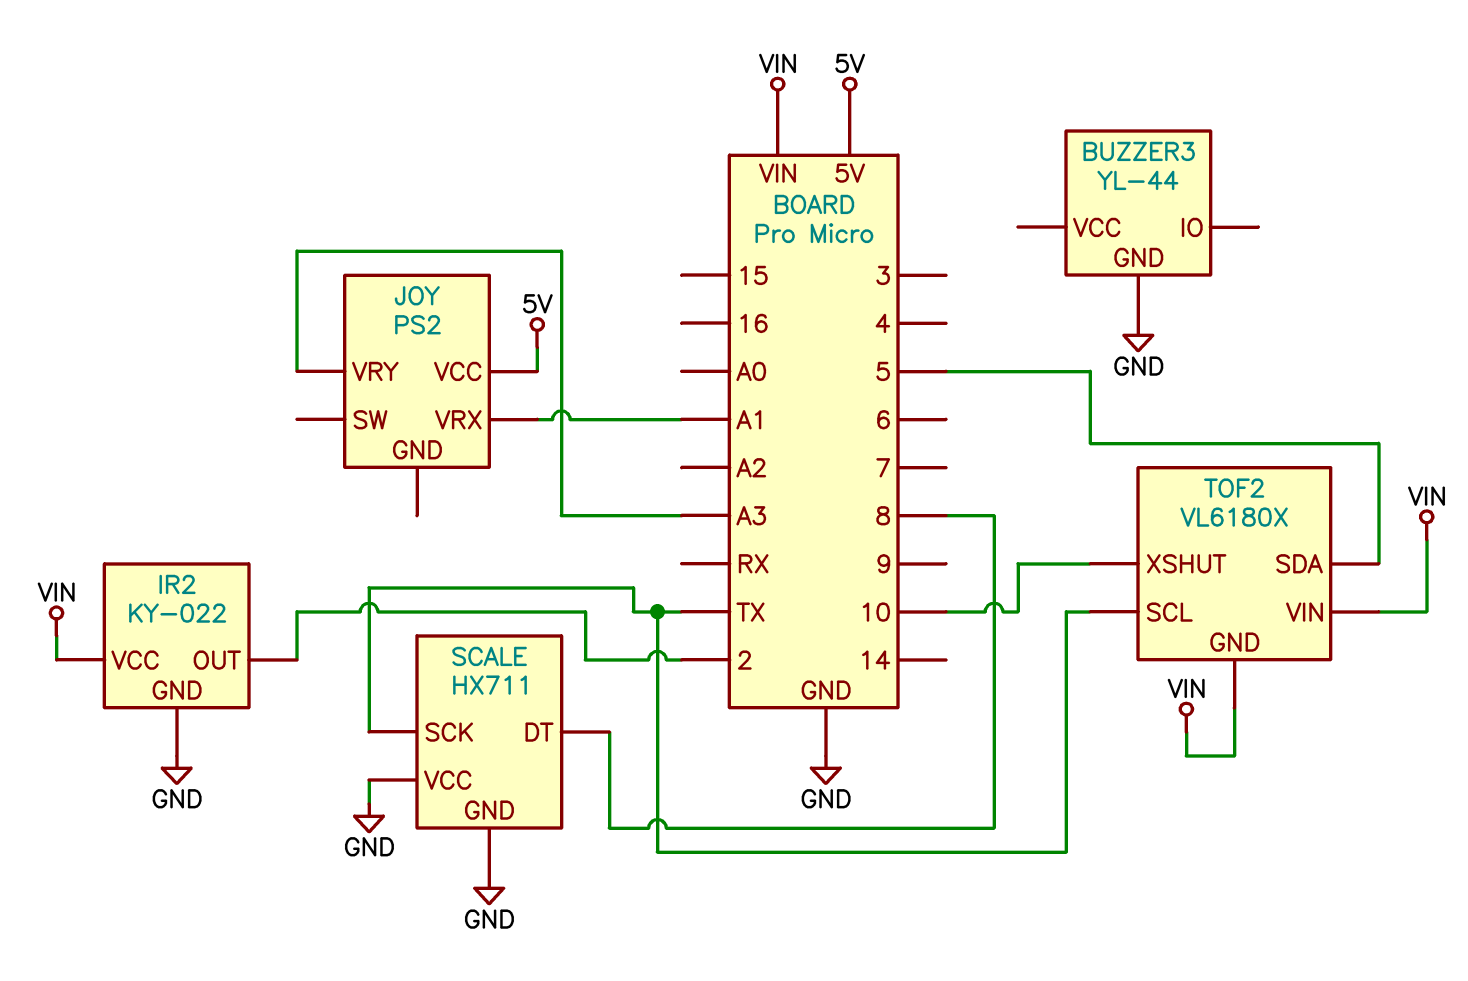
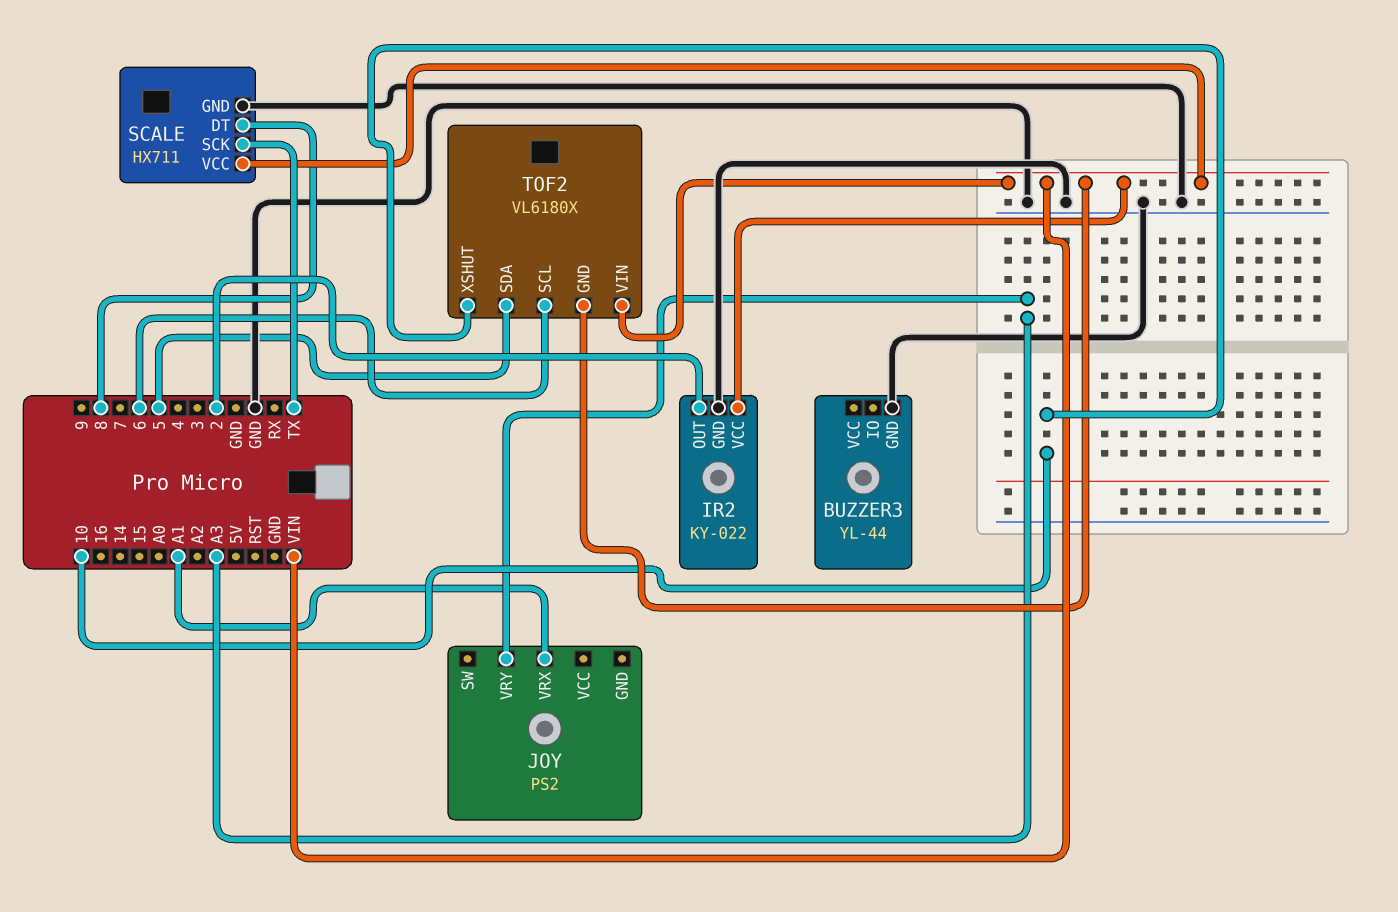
JOY pin VCC: 5V -> none
SCALE pin VCC: GND -> VIN
TOF2 pin SCL: TX -> 6

